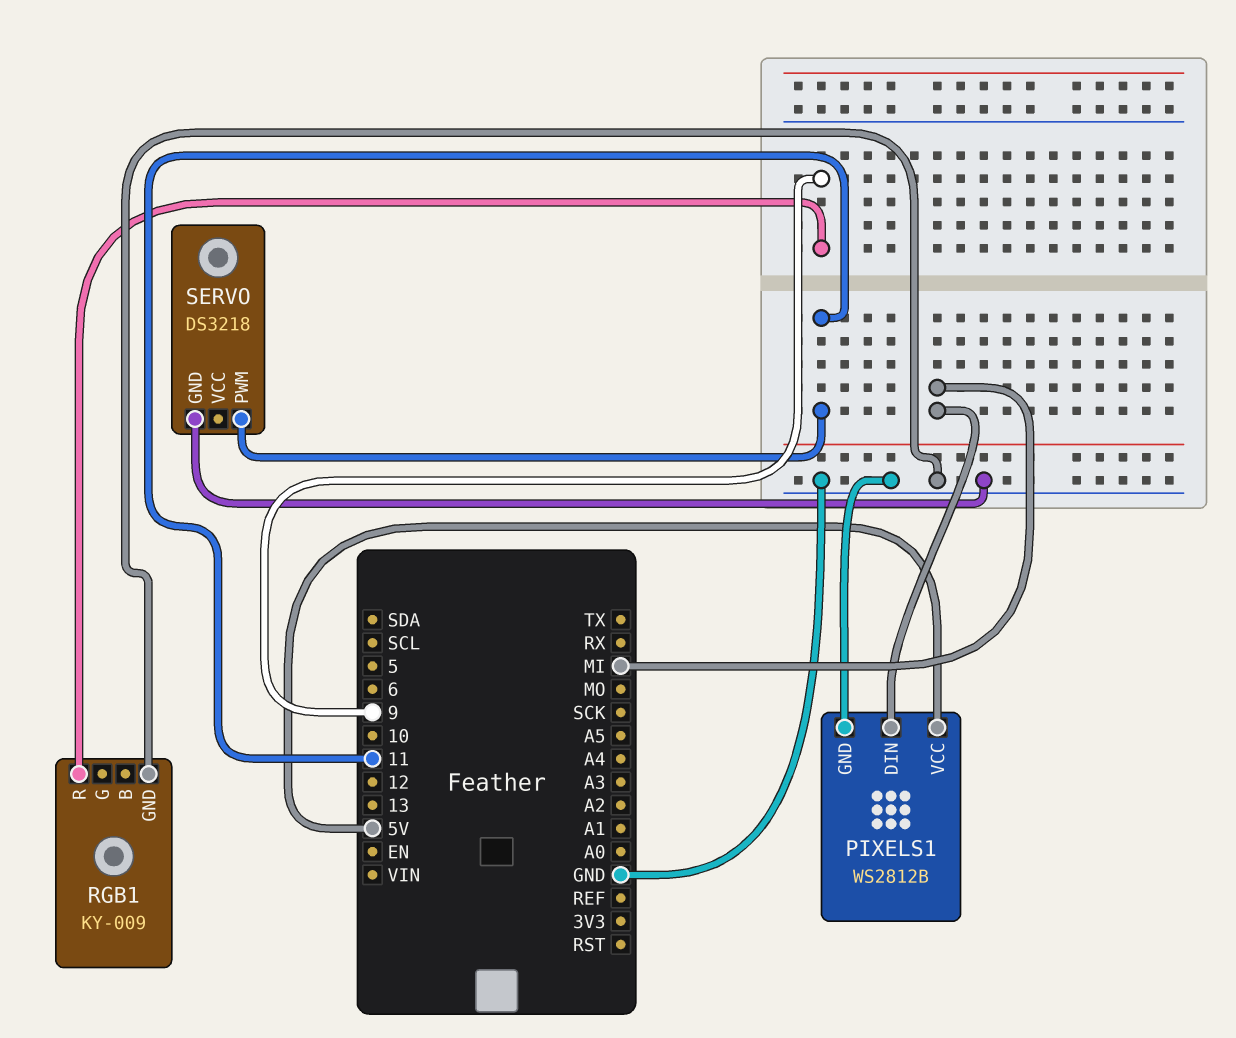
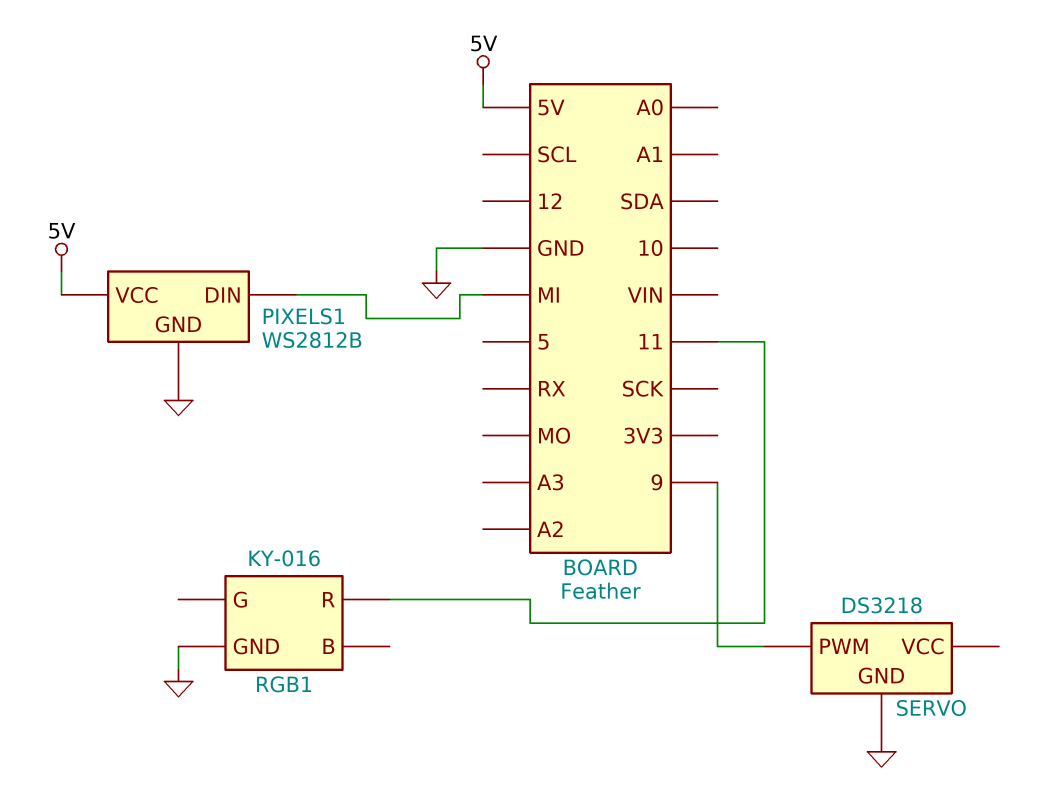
RGB1: KY-009 -> KY-016
RGB1 pin R: 9 -> 11
SERVO pin PWM: 11 -> 9

